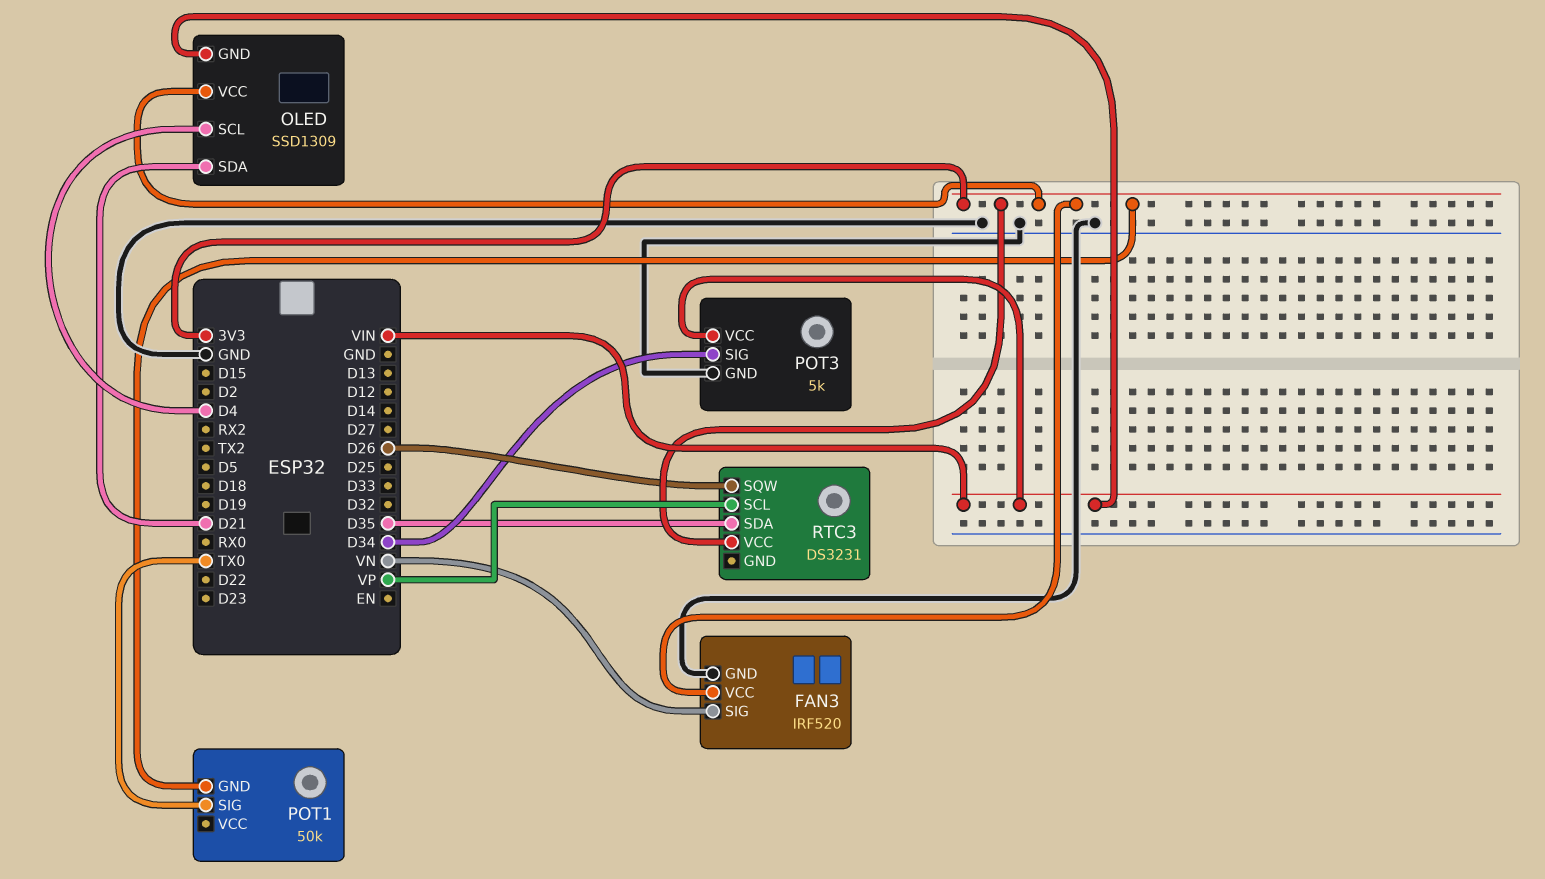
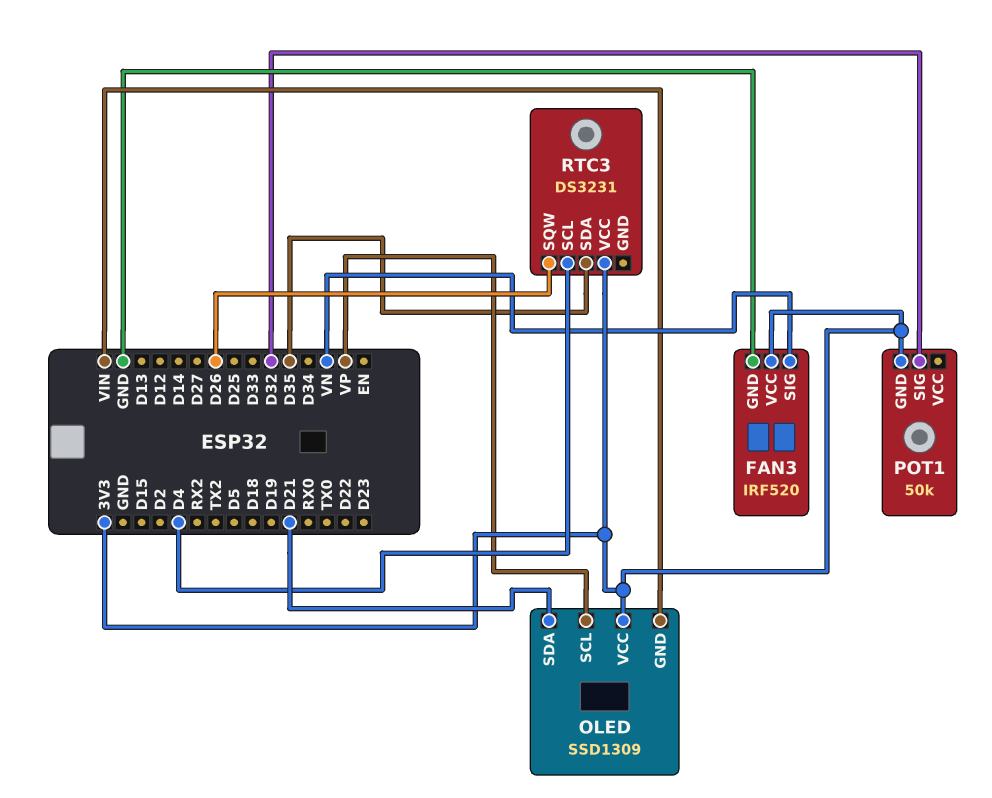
OLED pin SCL: D4 -> VP
POT1 pin SIG: TX0 -> D32
POT3: 5k -> none
POT3 pin GND: GND -> none
POT3 pin SIG: D34 -> none
POT3 pin VCC: VIN -> none
RTC3 pin SCL: VP -> D4

